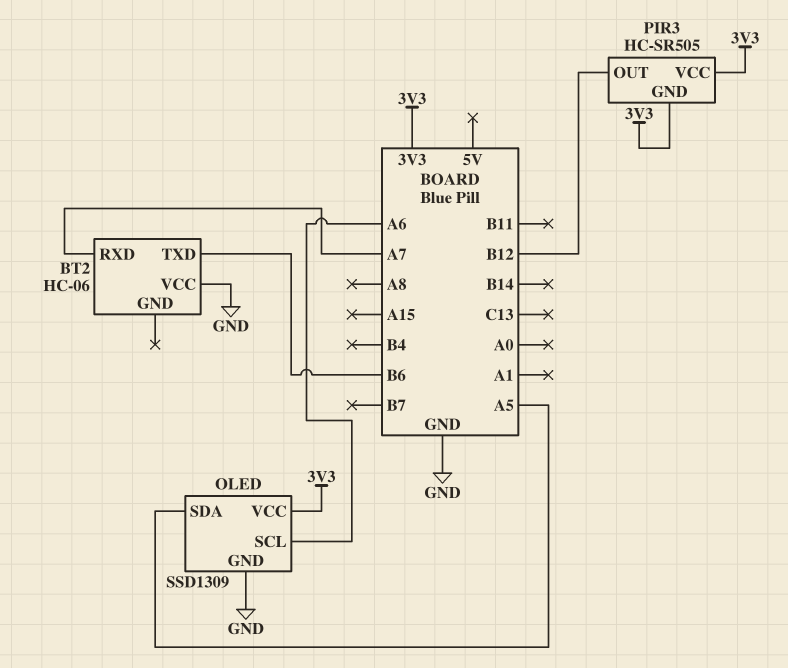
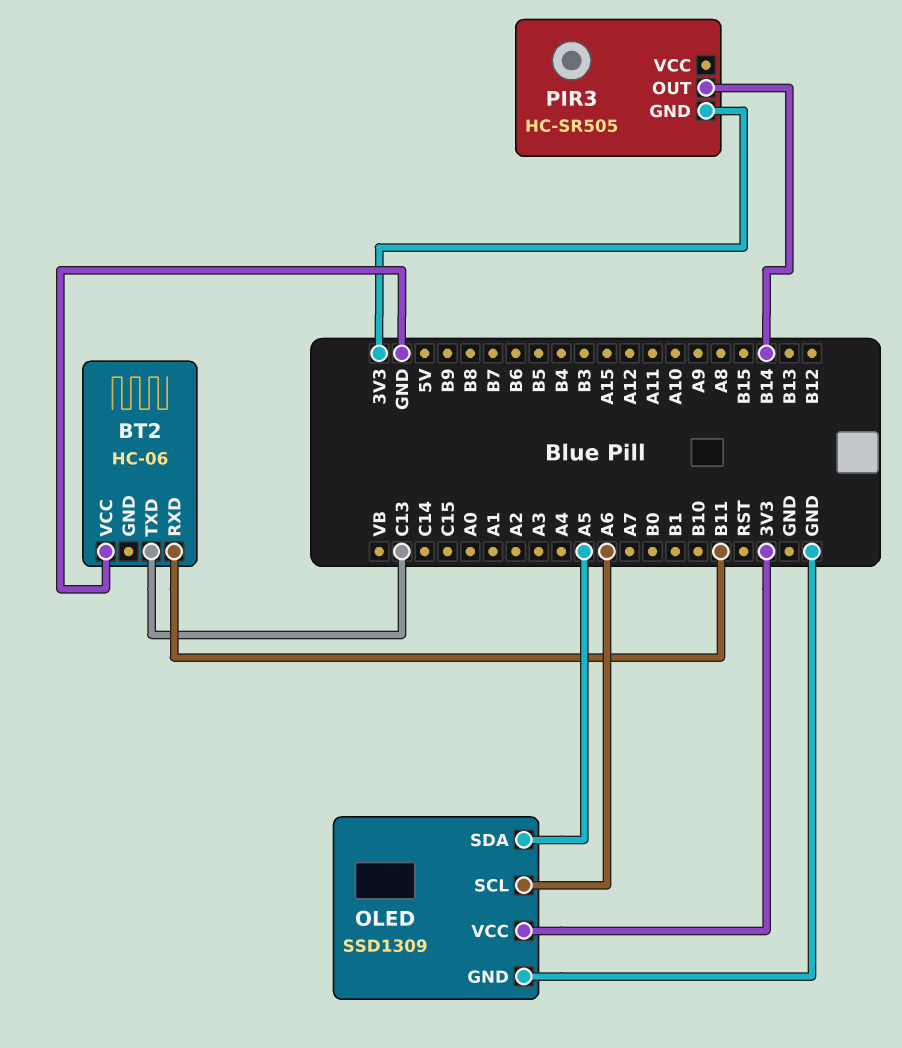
BT2 pin RXD: A7 -> B11
BT2 pin TXD: B6 -> C13
PIR3 pin OUT: B12 -> B14
PIR3 pin VCC: 3V3 -> none

